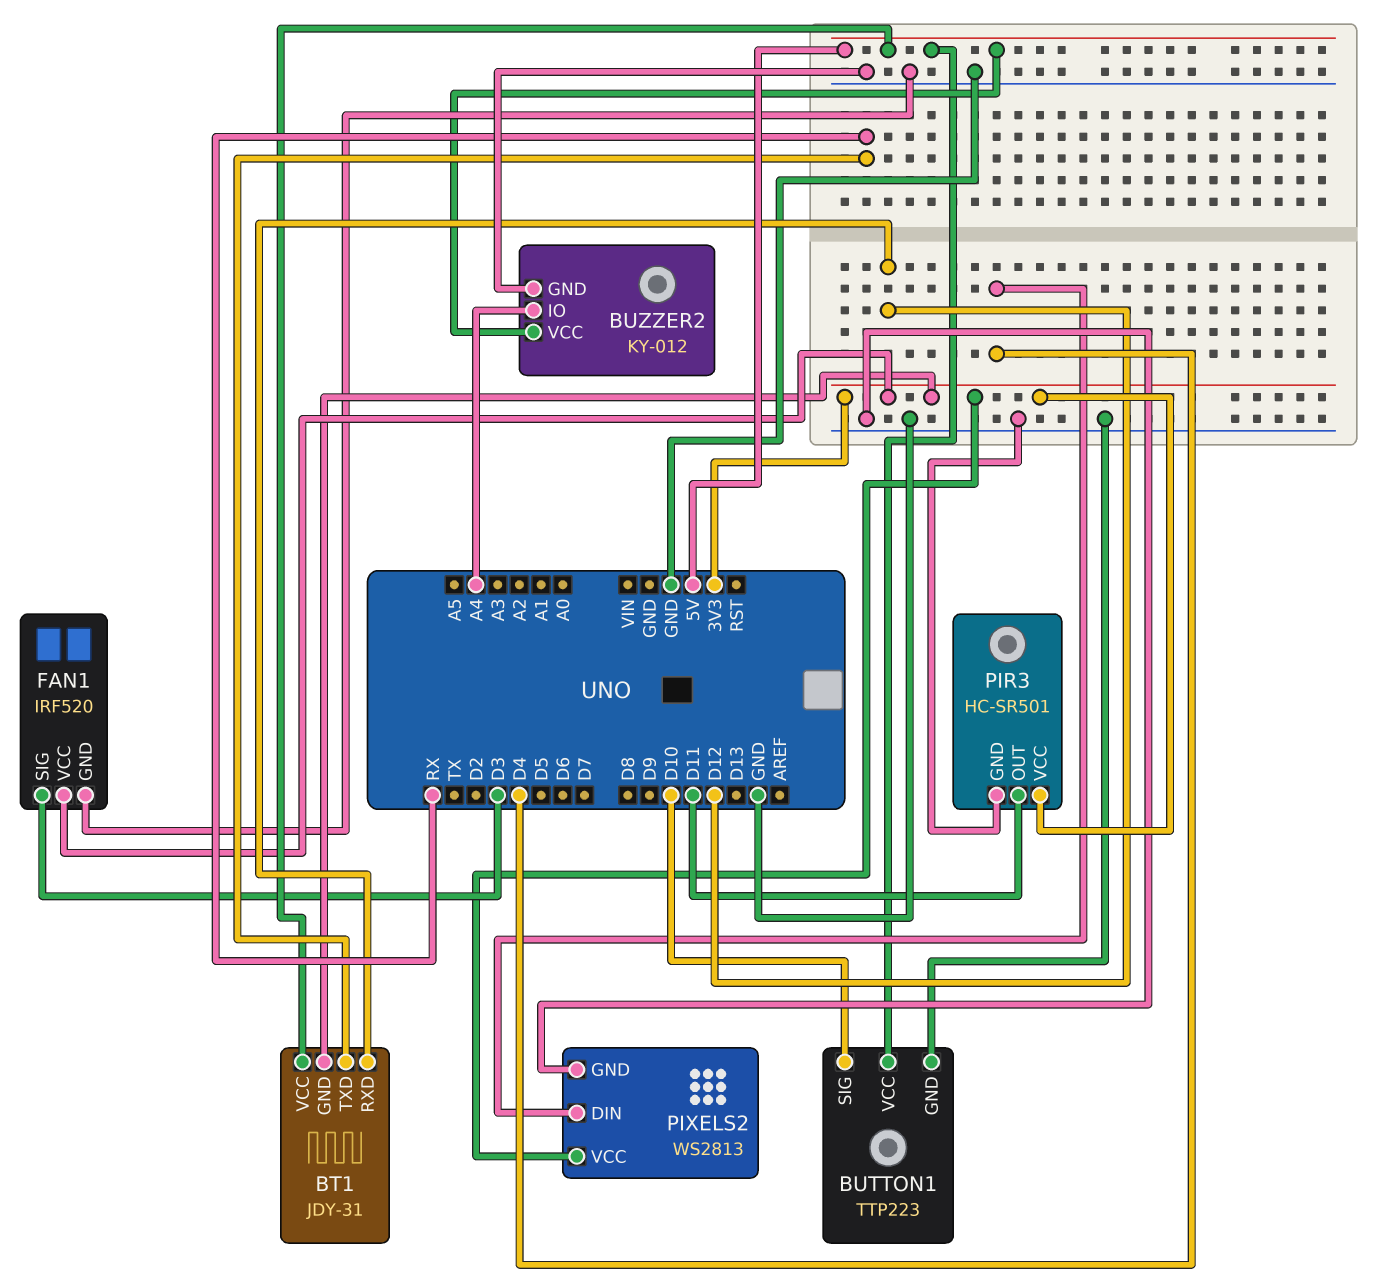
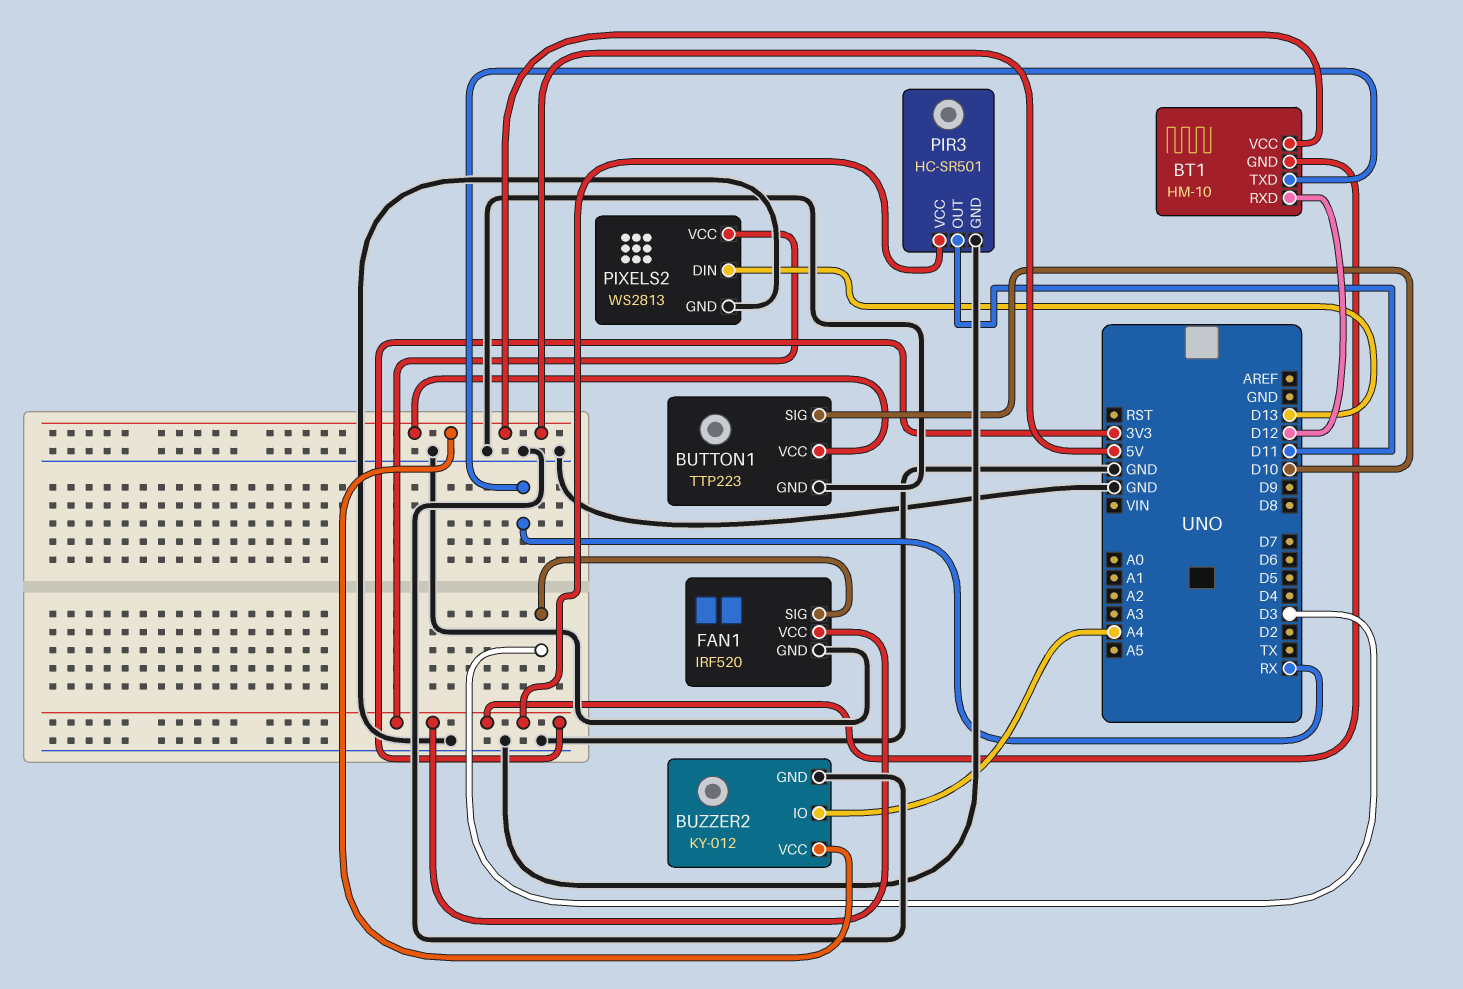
BT1: JDY-31 -> HM-10
PIXELS2 pin DIN: D4 -> D13

